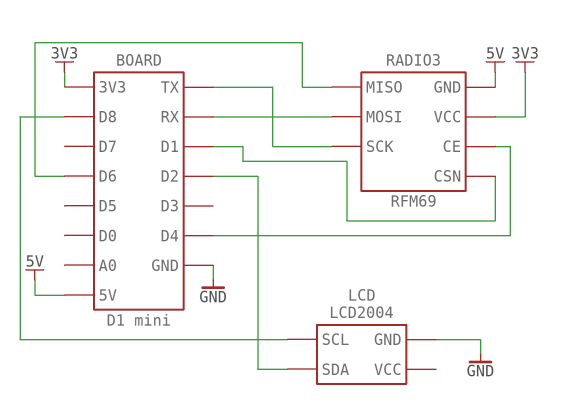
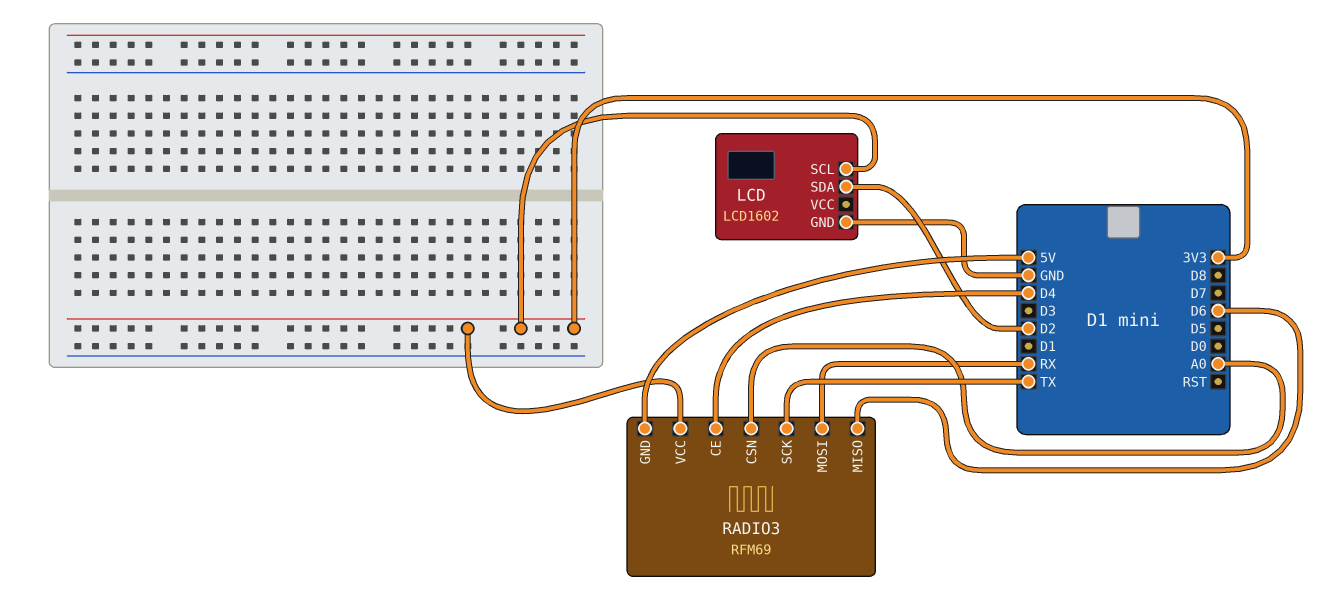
LCD: LCD2004 -> LCD1602
LCD pin SCL: D8 -> 3V3
RADIO3 pin CSN: D1 -> A0

